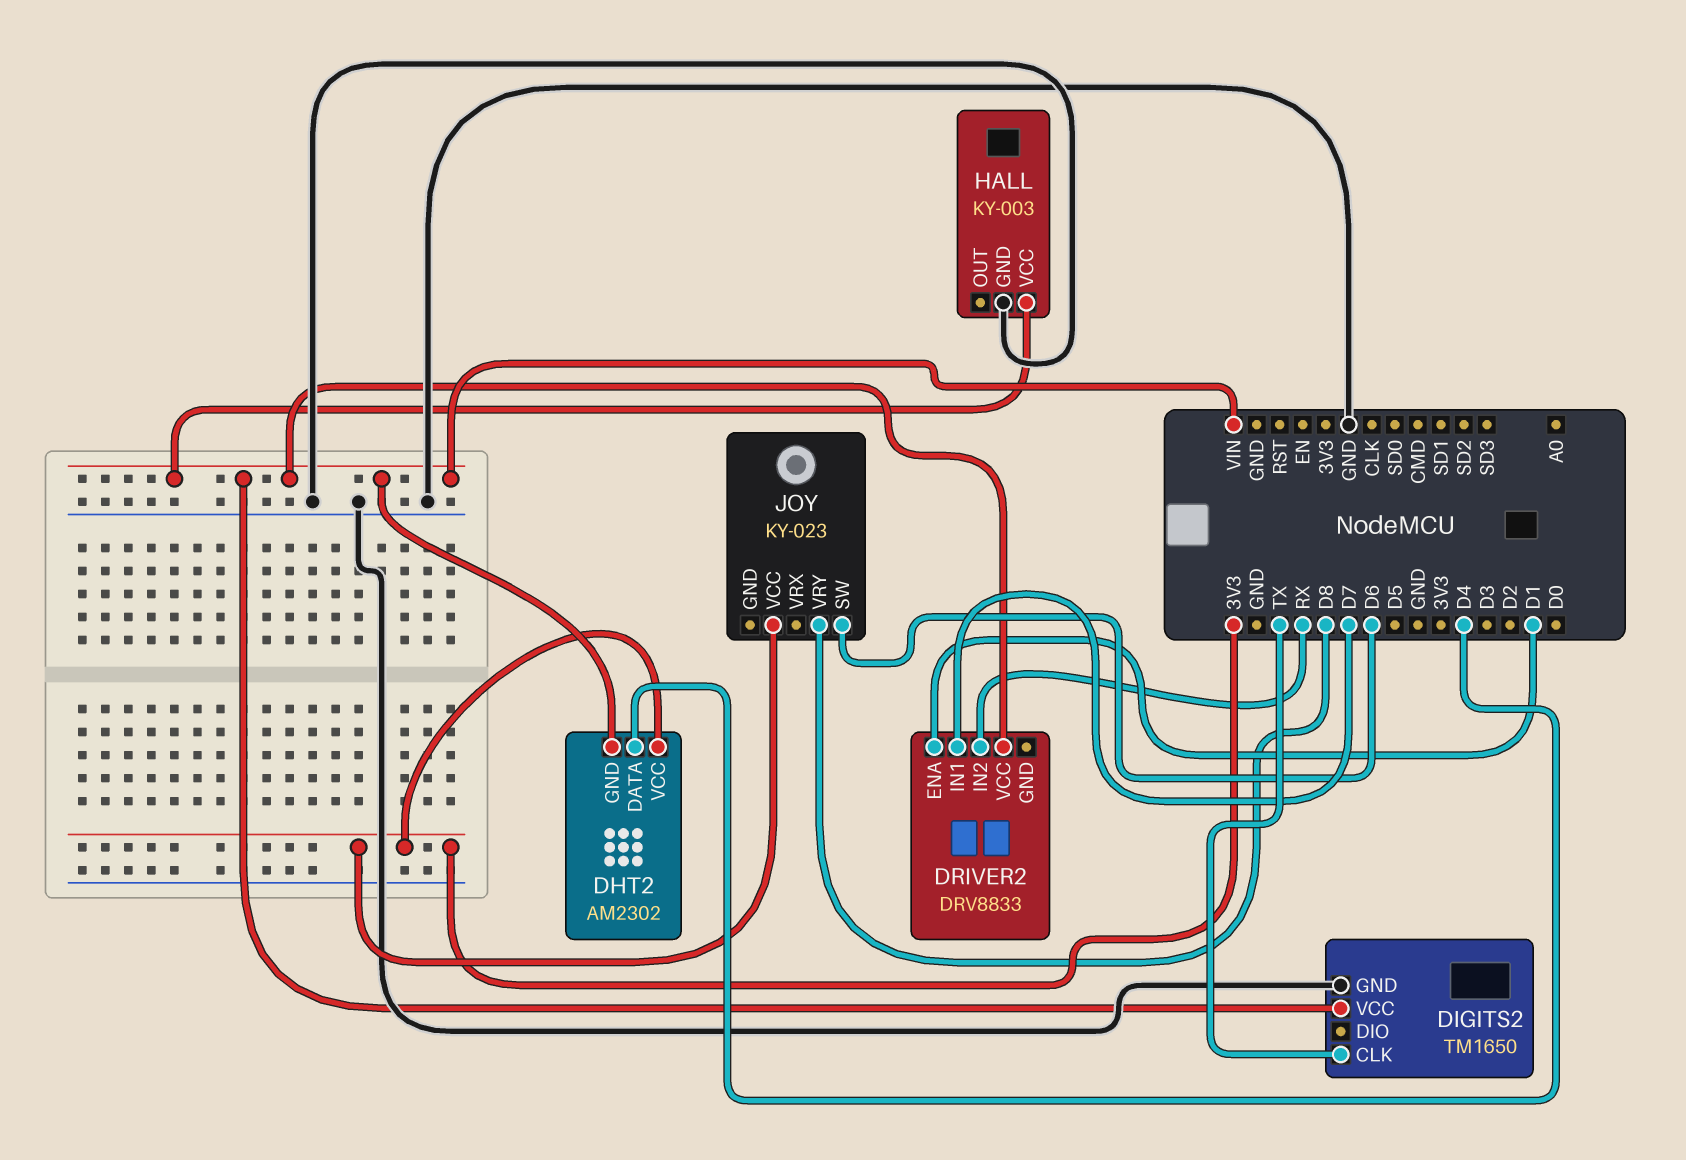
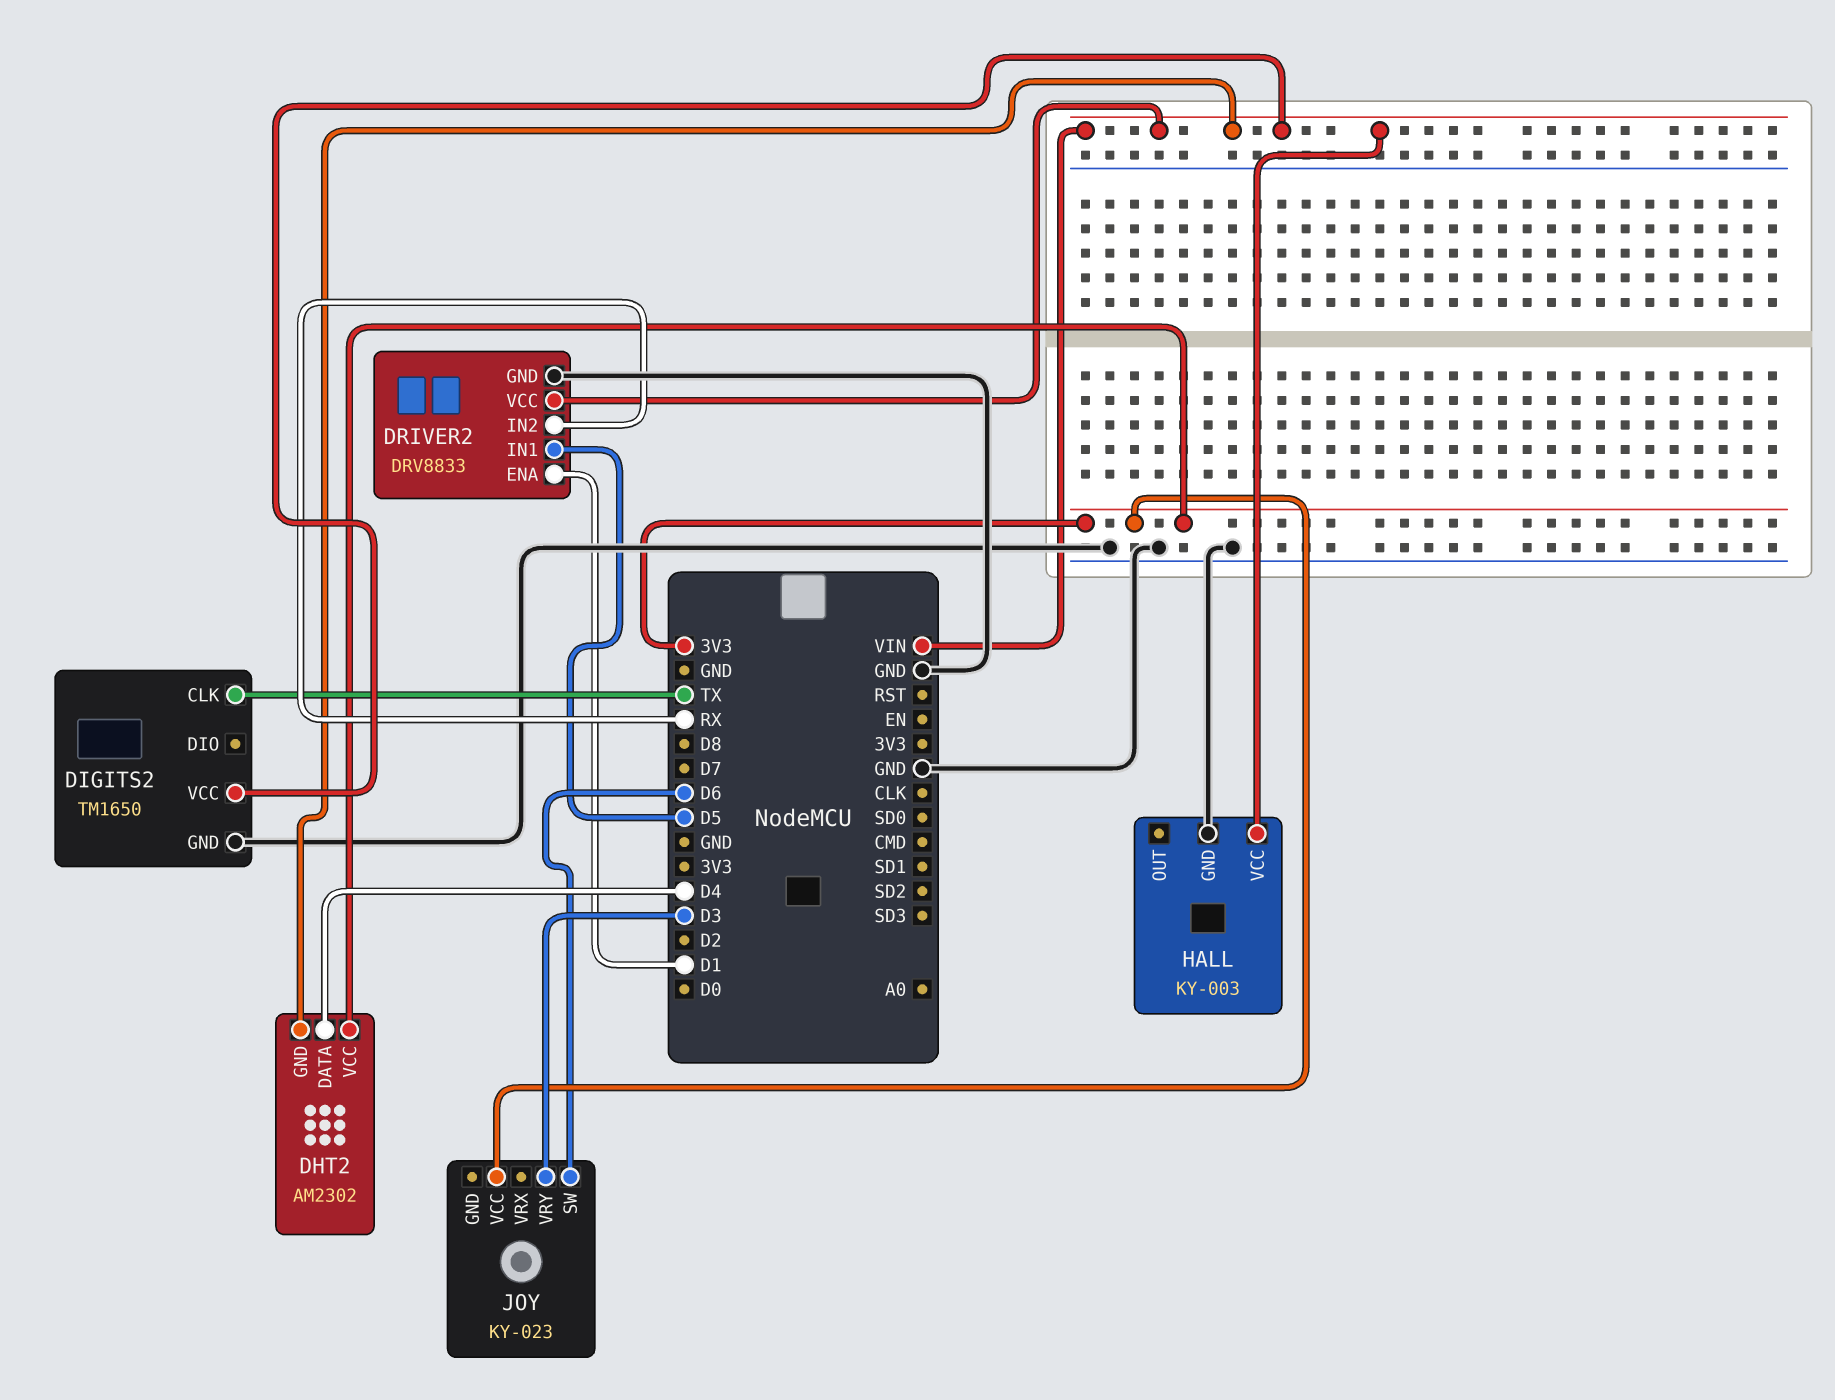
DRIVER2 pin GND: none -> GND
DRIVER2 pin IN1: D7 -> D5
JOY pin VRY: D8 -> D3

